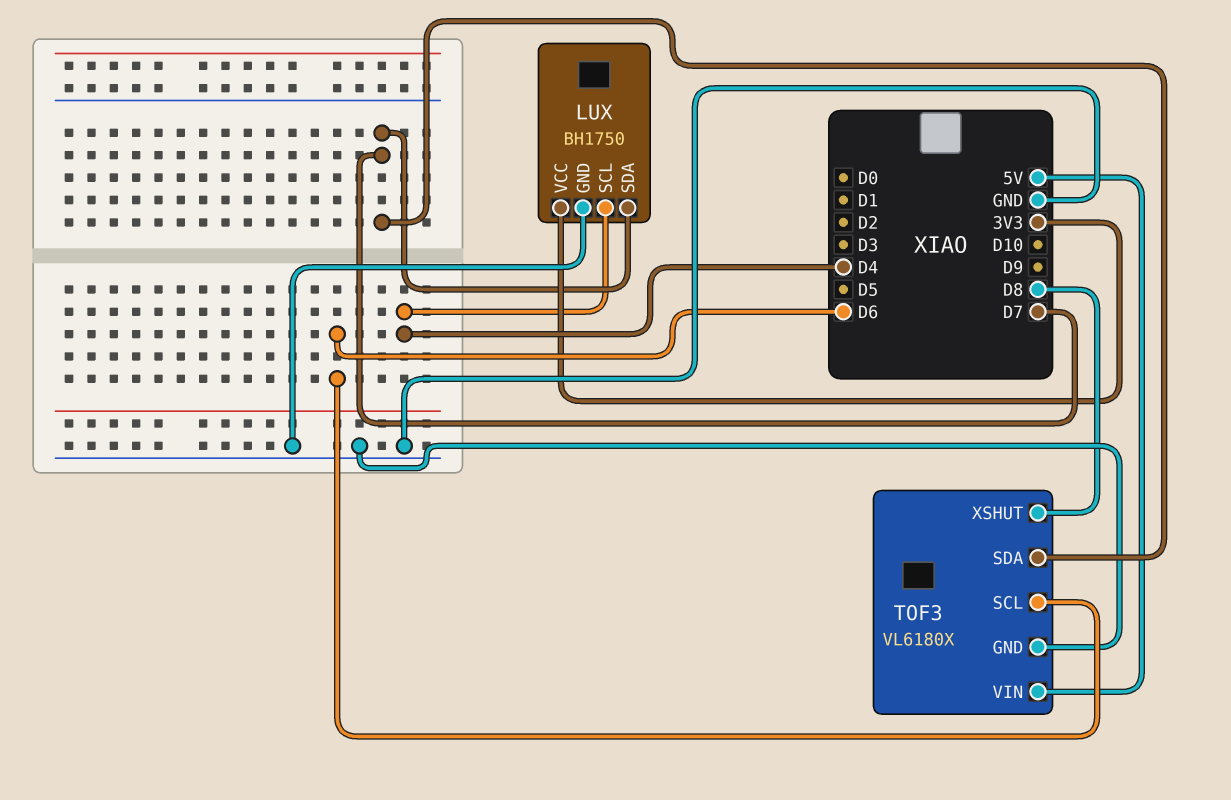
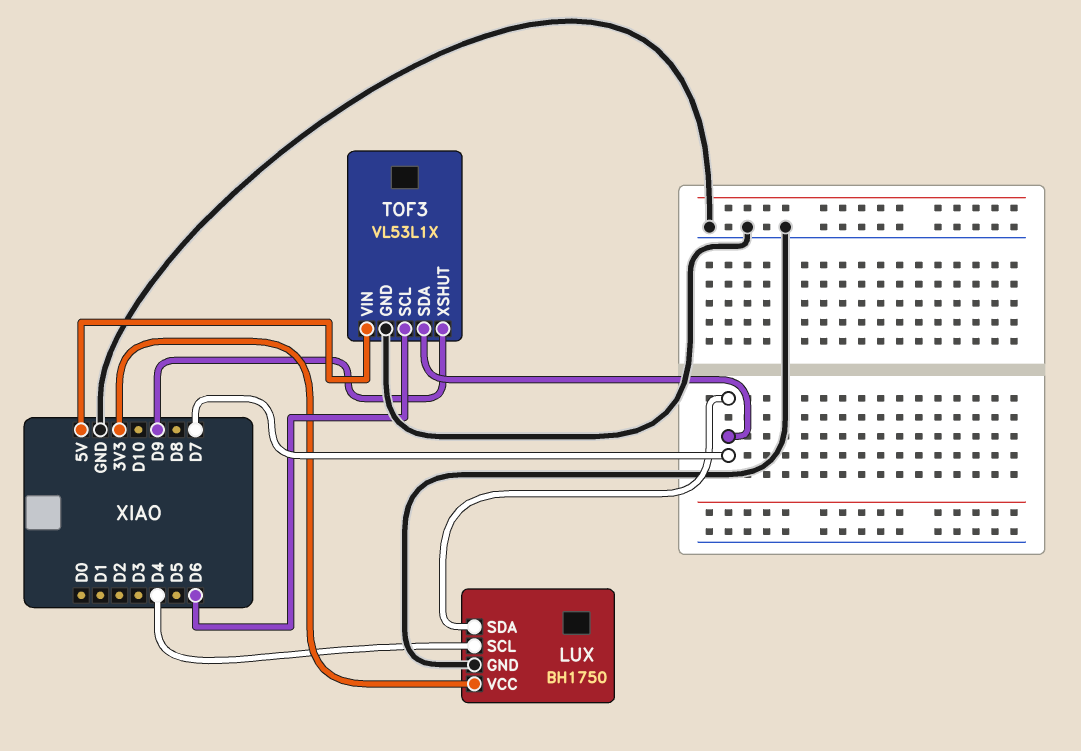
TOF3: VL6180X -> VL53L1X
TOF3 pin XSHUT: D8 -> D9

